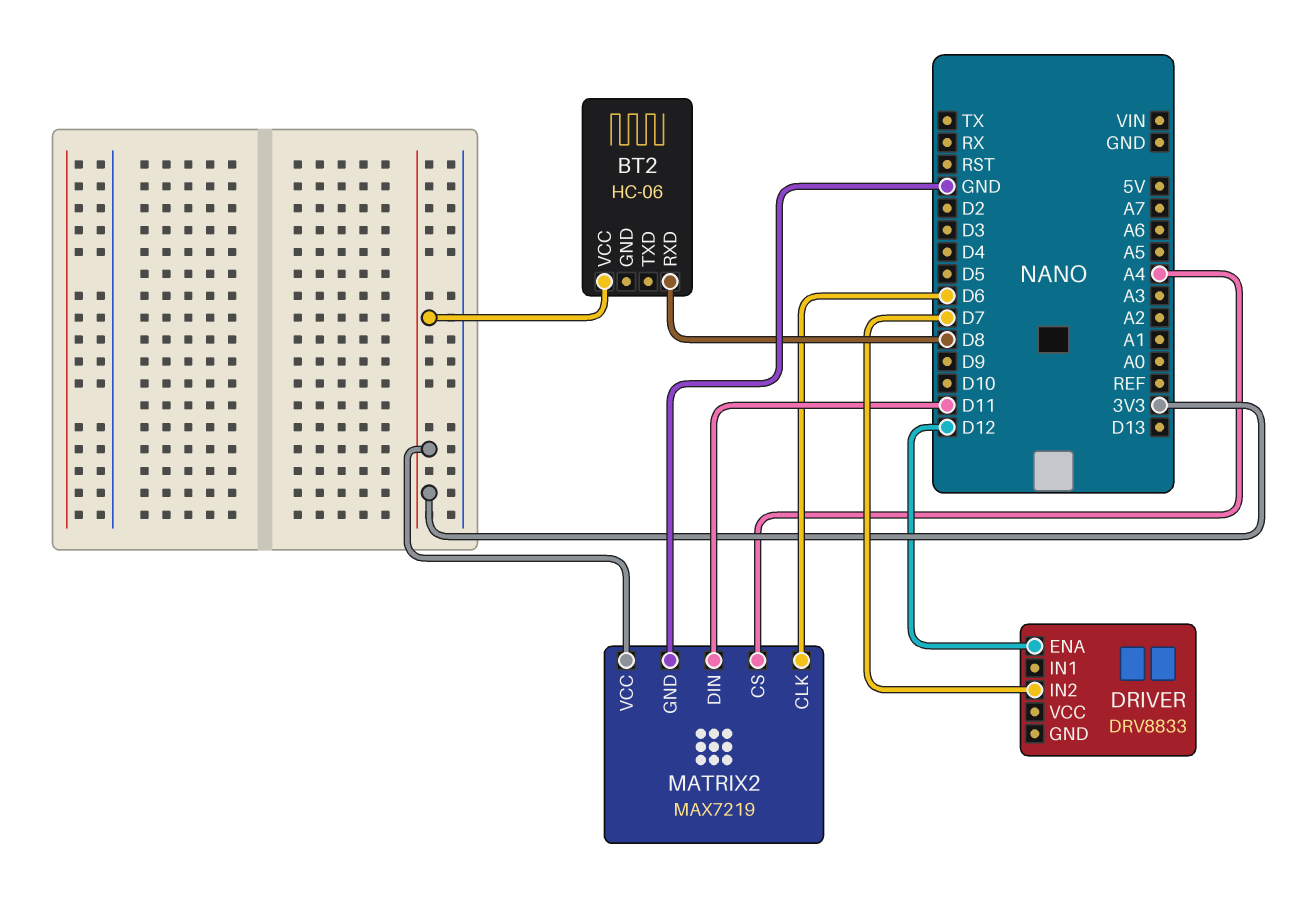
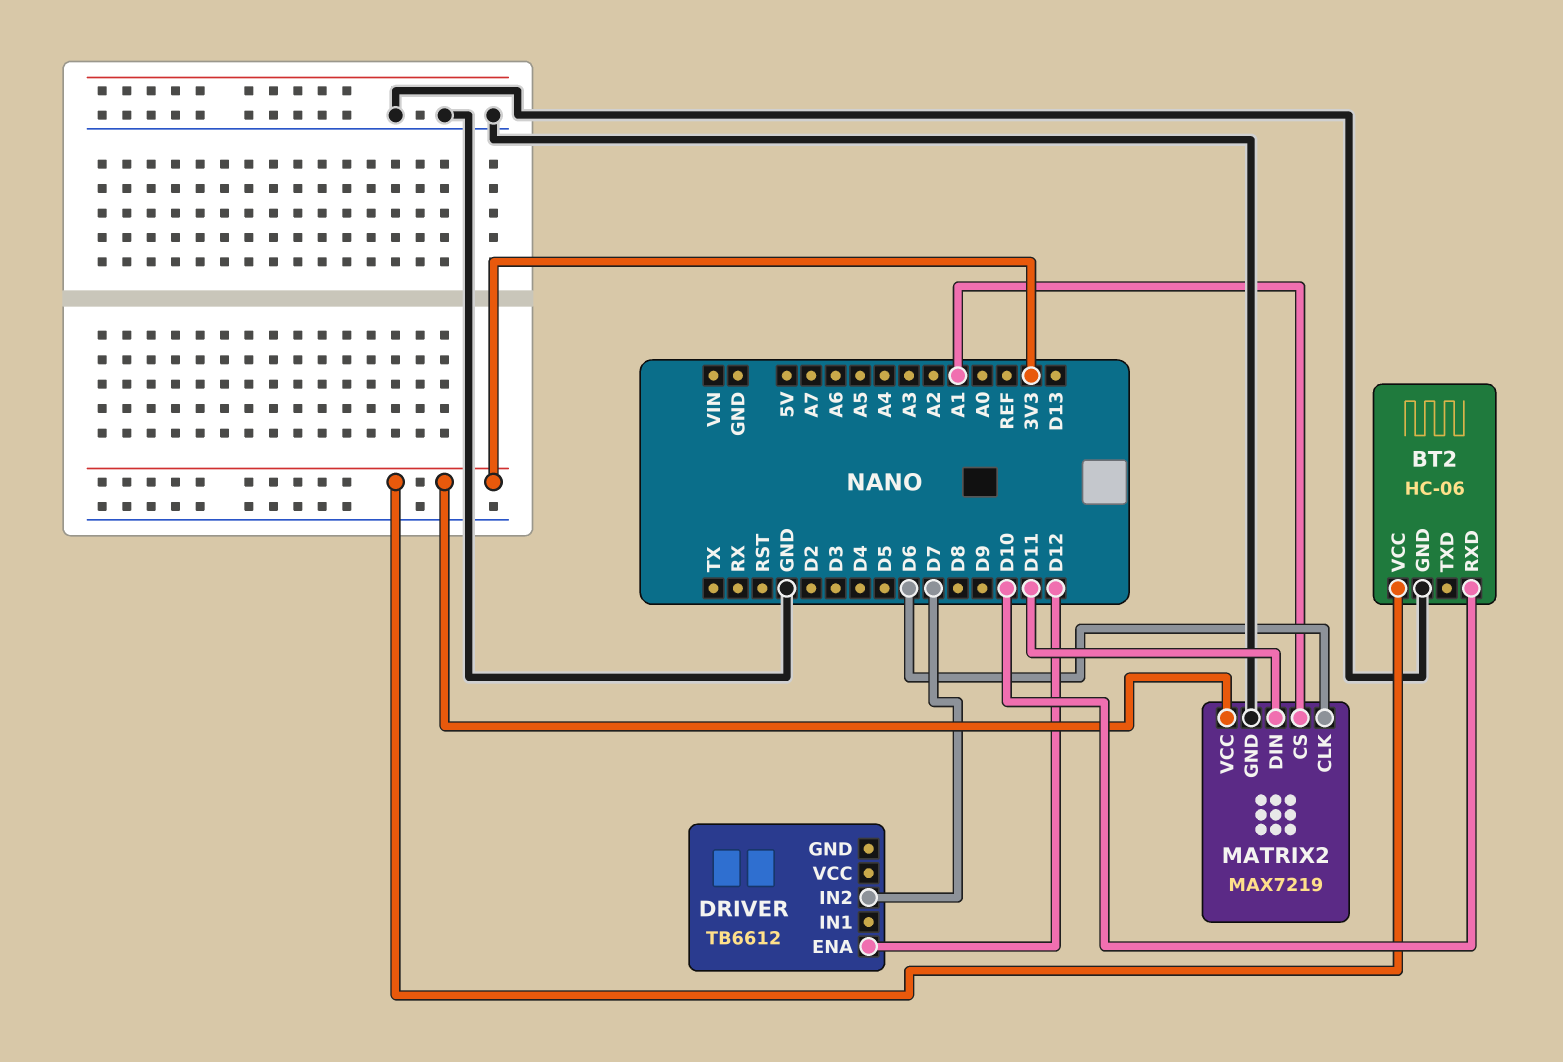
BT2 pin GND: none -> GND
BT2 pin RXD: D8 -> D10
DRIVER: DRV8833 -> TB6612
MATRIX2 pin CS: A4 -> A1

